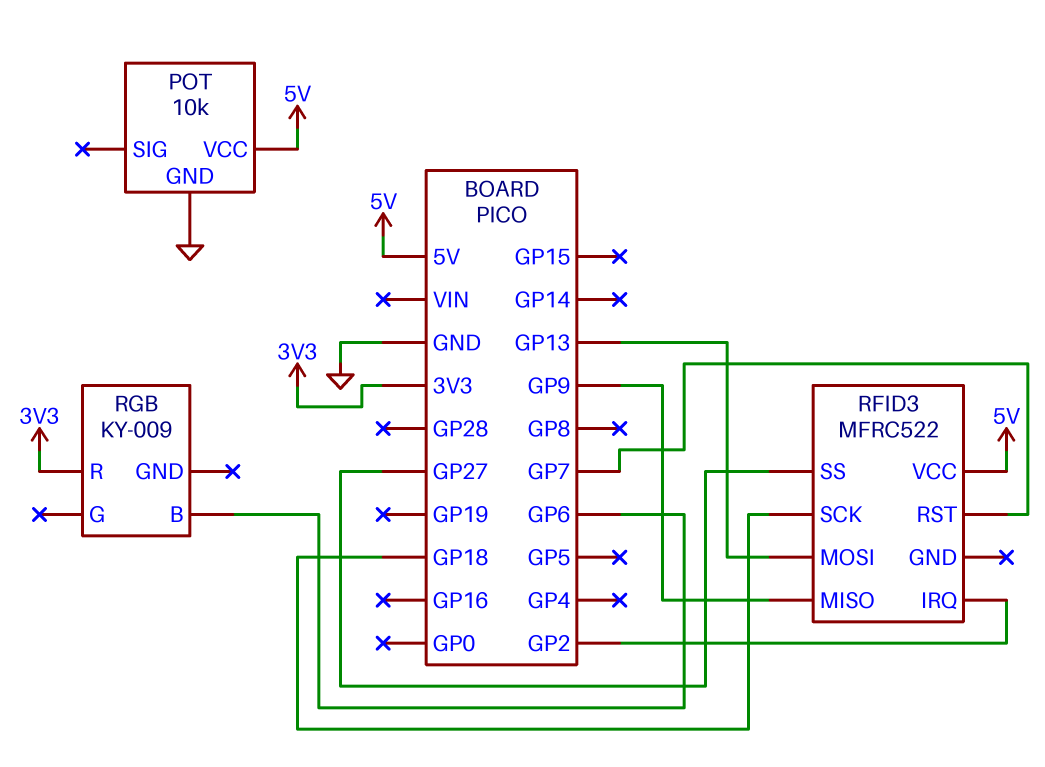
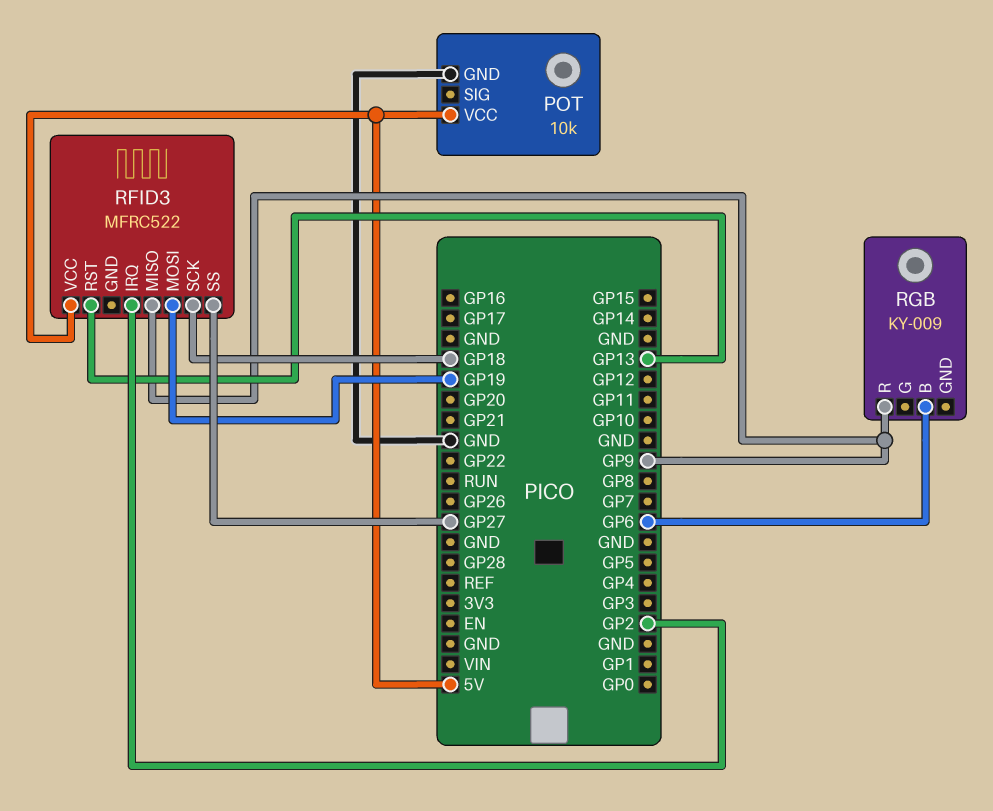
RFID3 pin MOSI: GP13 -> GP19
RFID3 pin RST: GP7 -> GP13
RGB pin R: 3V3 -> GP9

